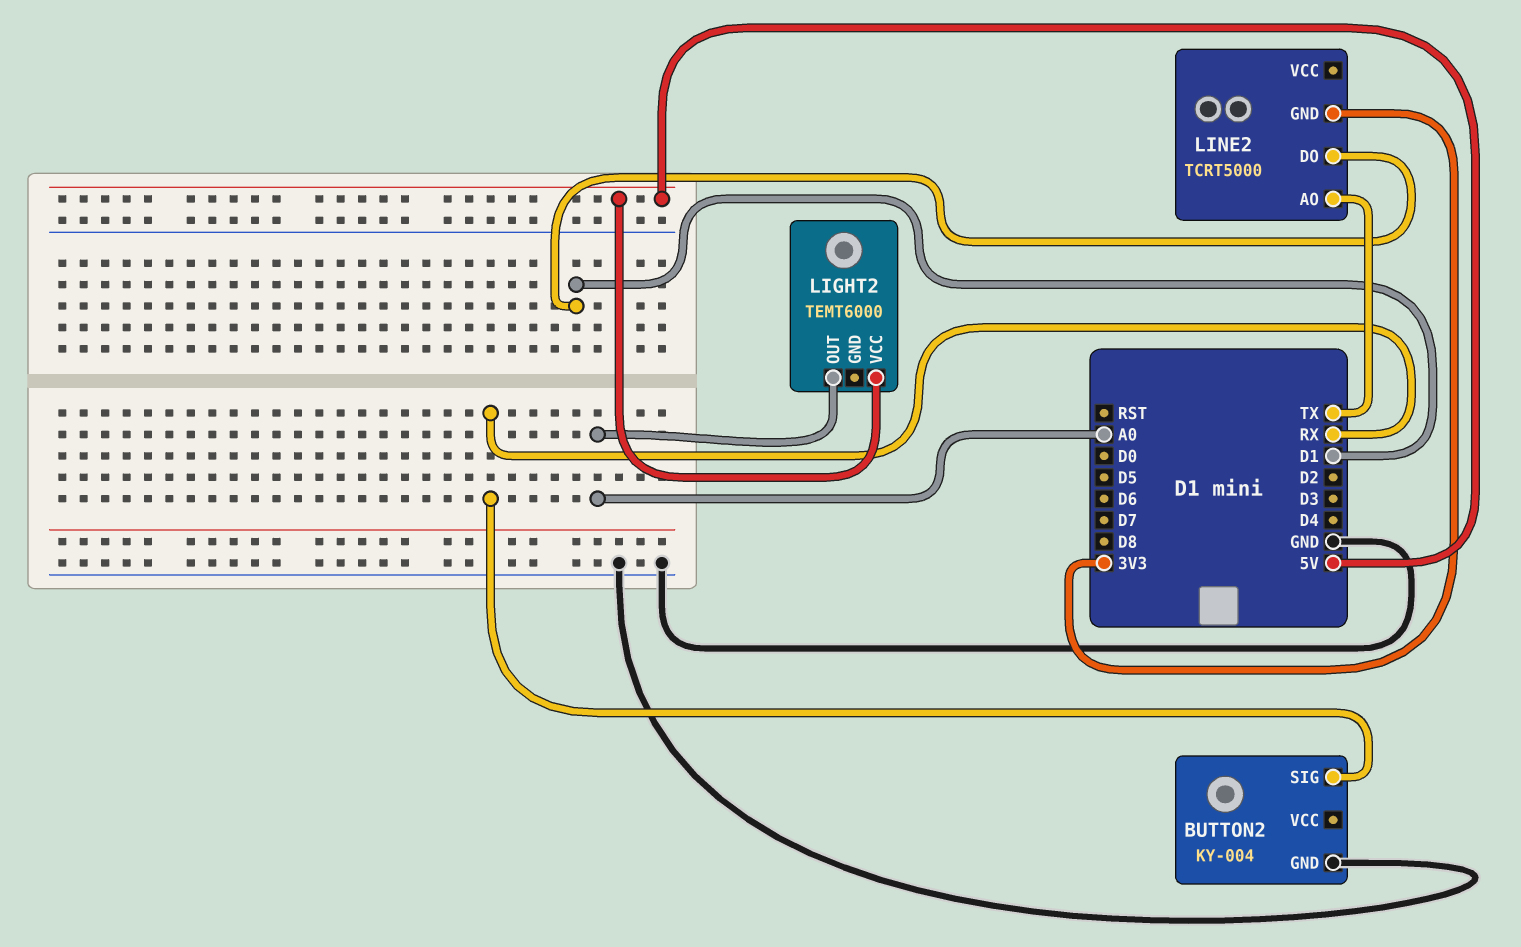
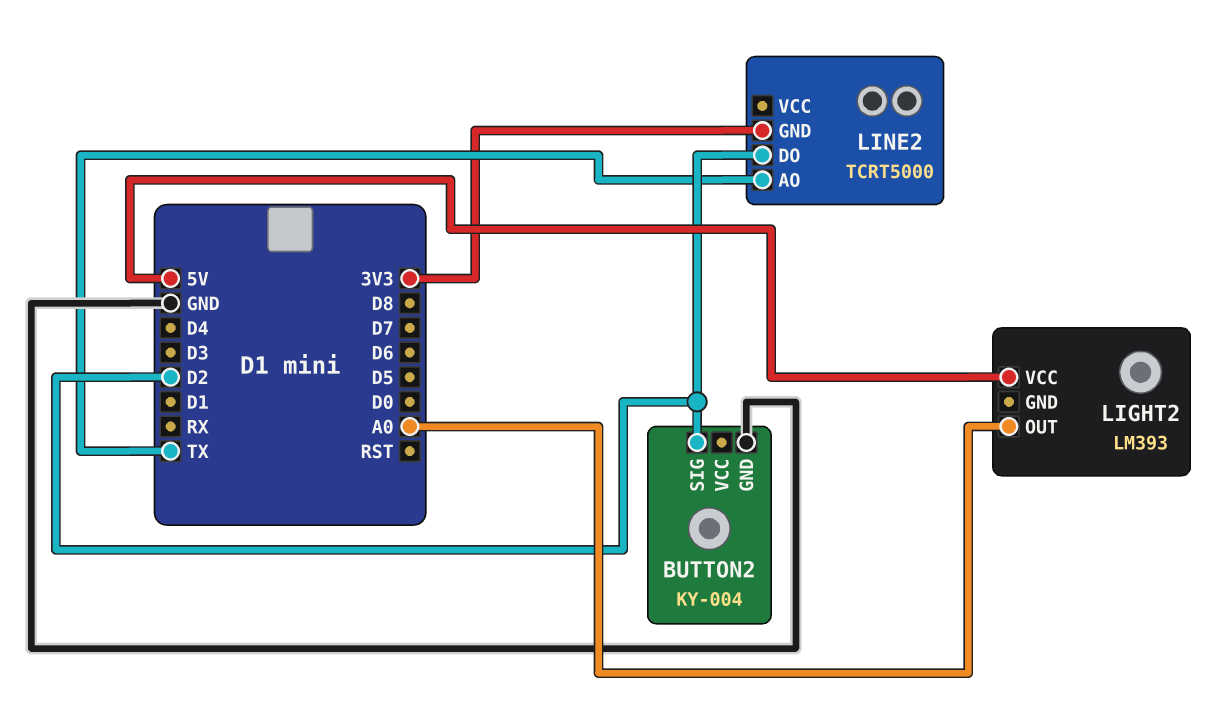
BUTTON2 pin SIG: RX -> D2
LIGHT2: TEMT6000 -> LM393
LINE2 pin DO: D1 -> D2

